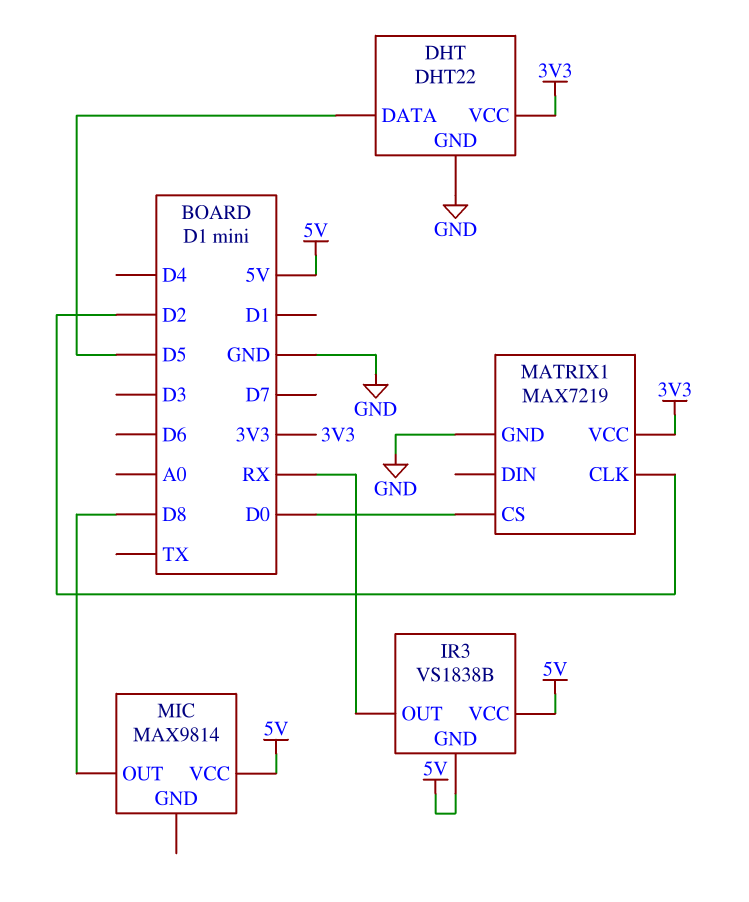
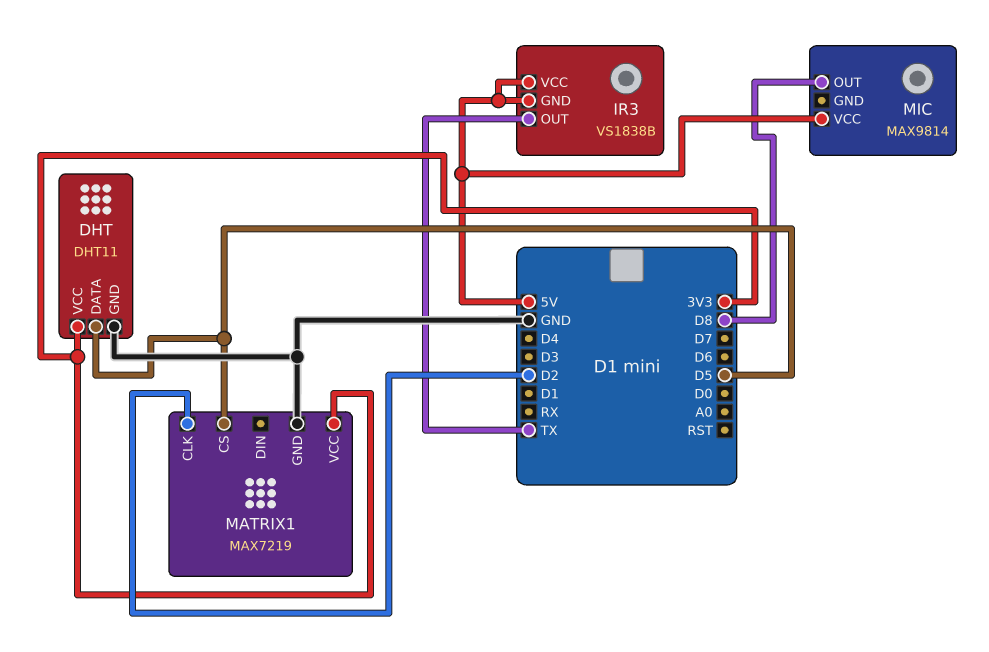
DHT: DHT22 -> DHT11
IR3 pin OUT: RX -> TX
MATRIX1 pin CS: D0 -> D5

